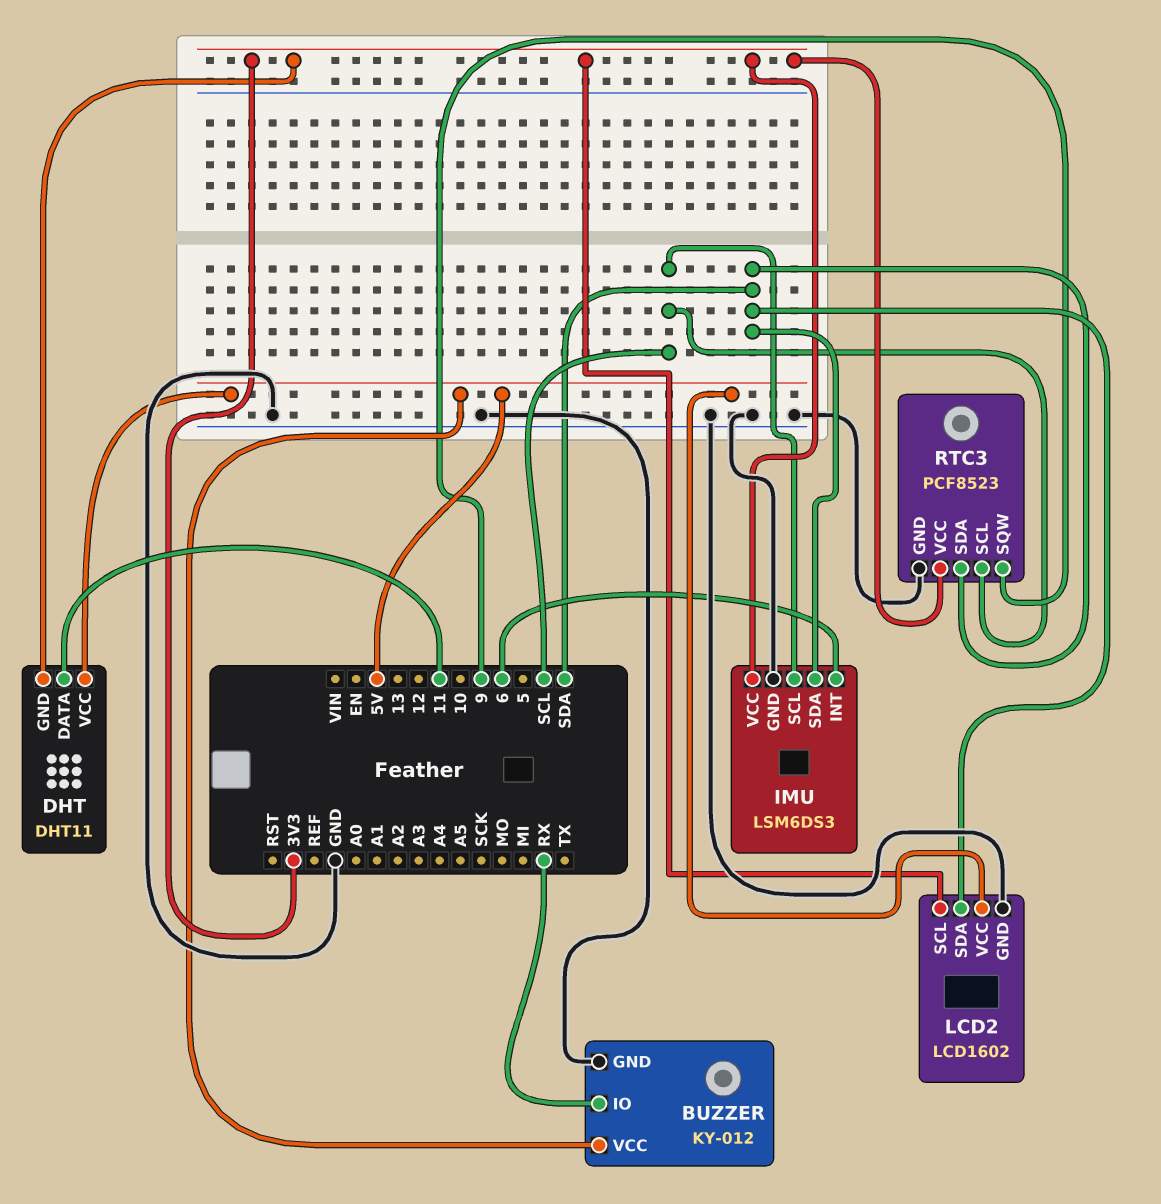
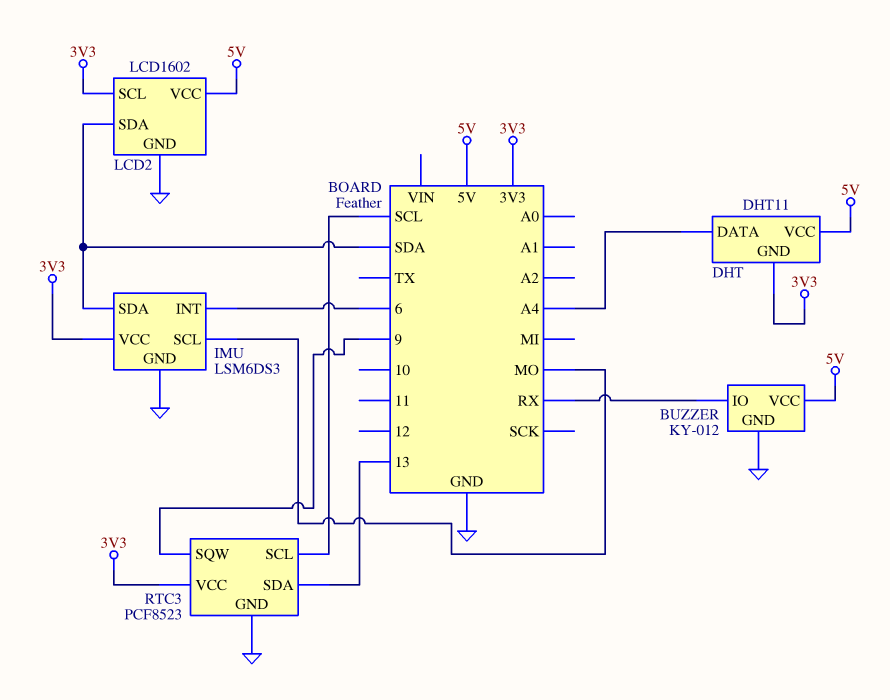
DHT pin DATA: 11 -> A4
IMU pin SCL: SCL -> MO
RTC3 pin SDA: SDA -> 13

